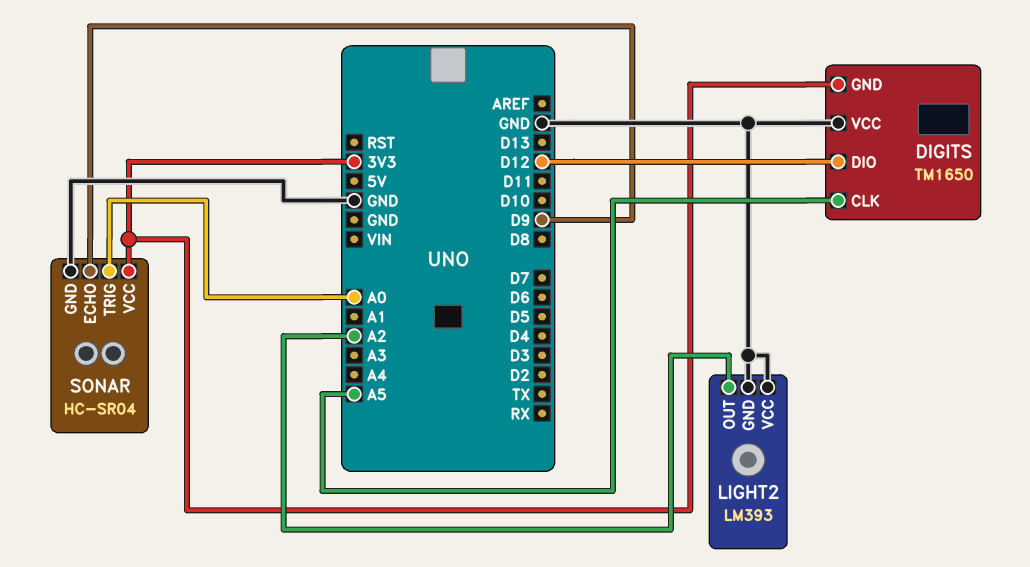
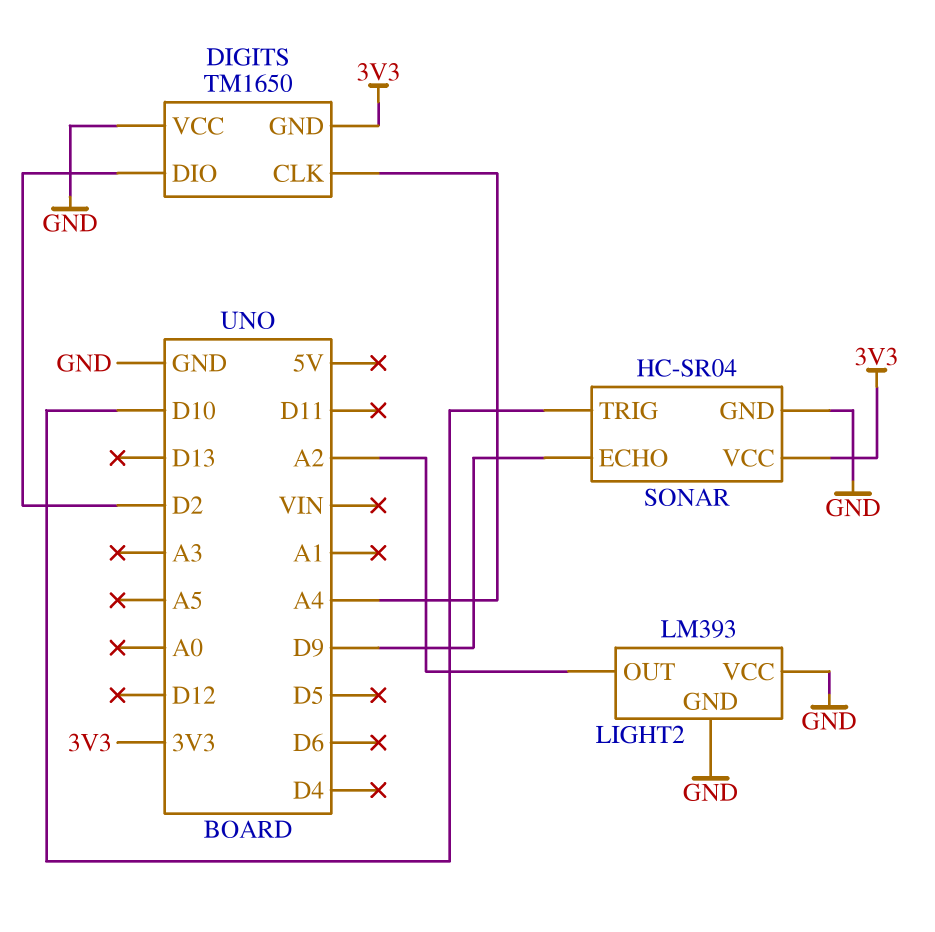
DIGITS pin CLK: A5 -> A4
DIGITS pin DIO: D12 -> D2
SONAR pin TRIG: A0 -> D10

